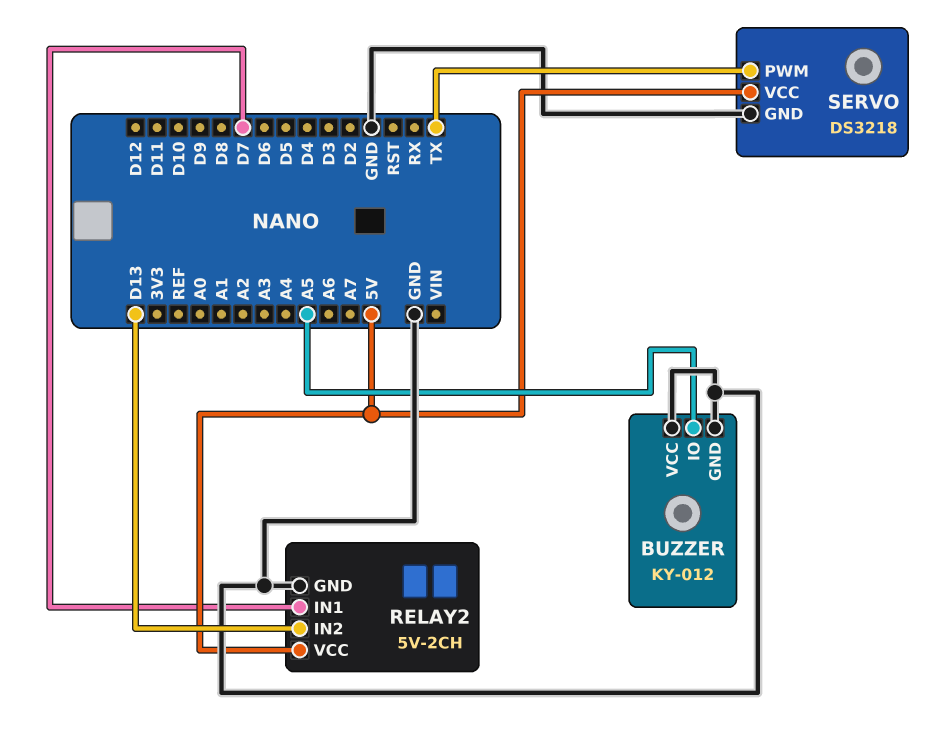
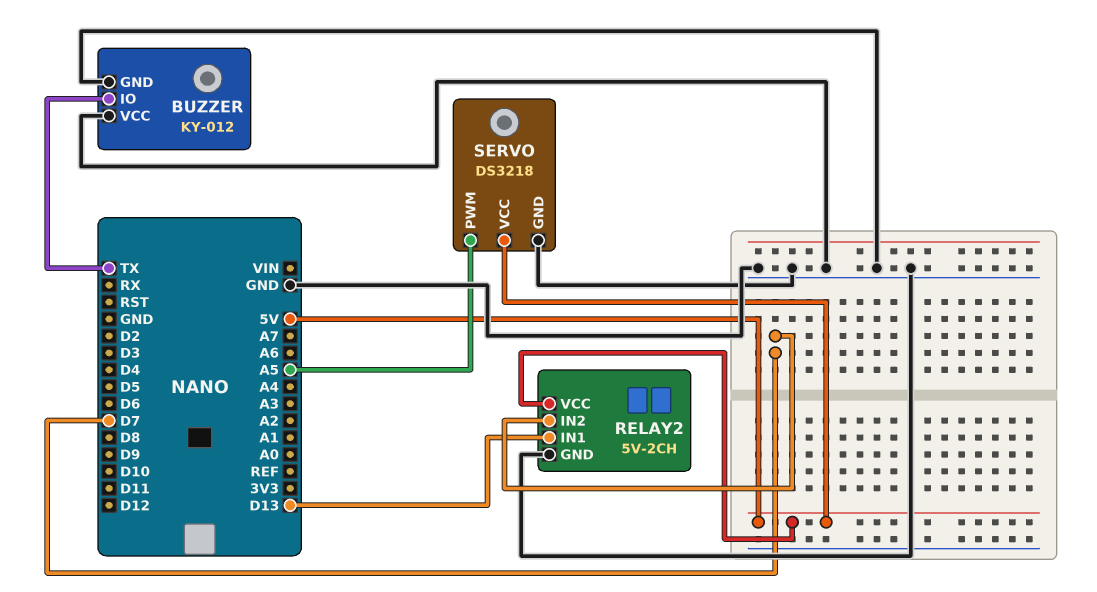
BUZZER pin IO: A5 -> TX
RELAY2 pin IN1: D7 -> D13
RELAY2 pin IN2: D13 -> D7
SERVO pin PWM: TX -> A5

